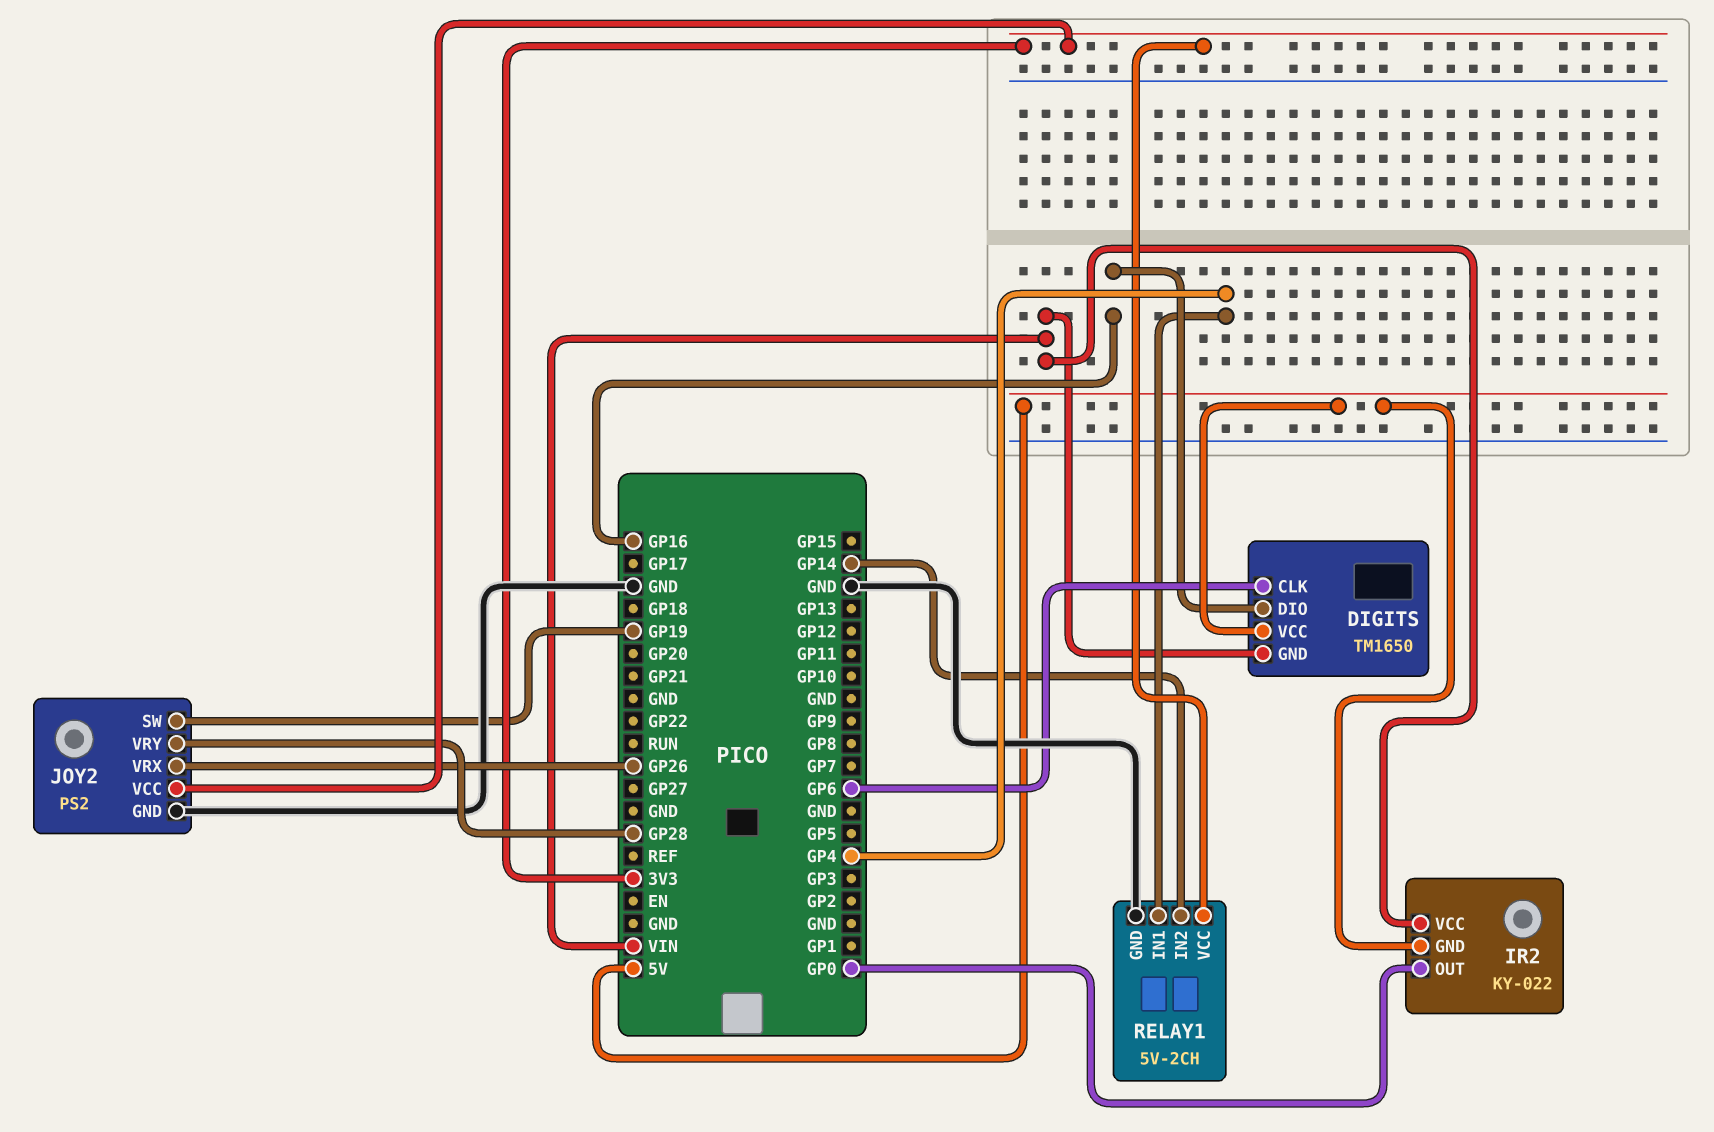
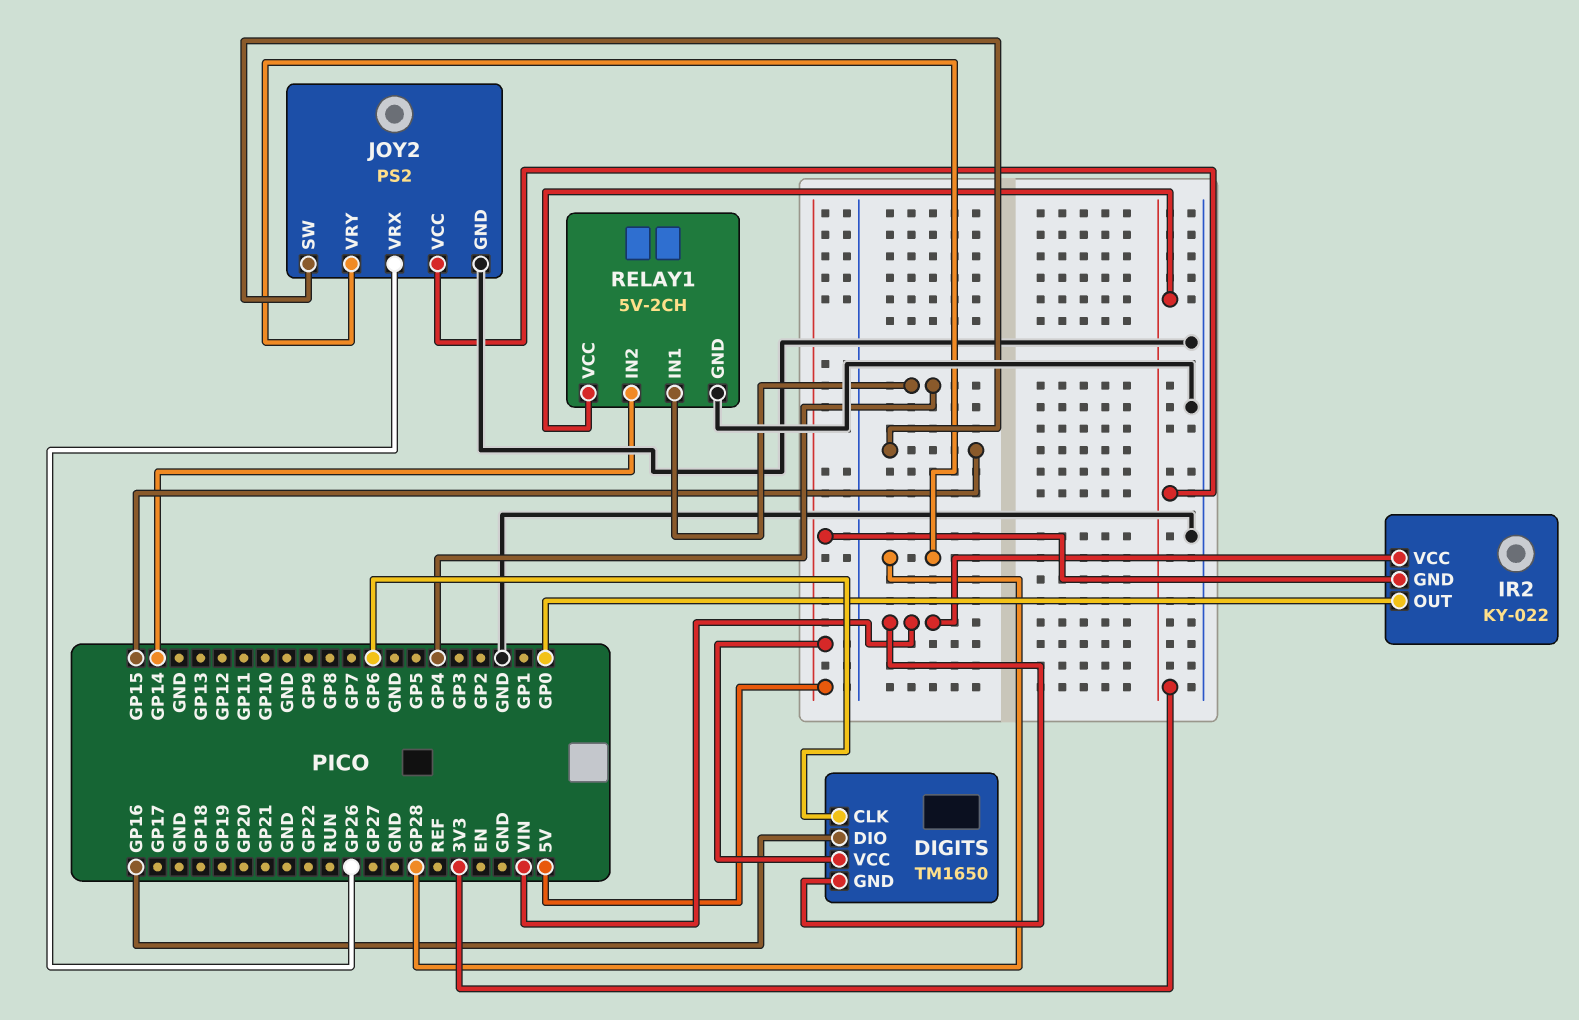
JOY2 pin SW: GP19 -> GP15

